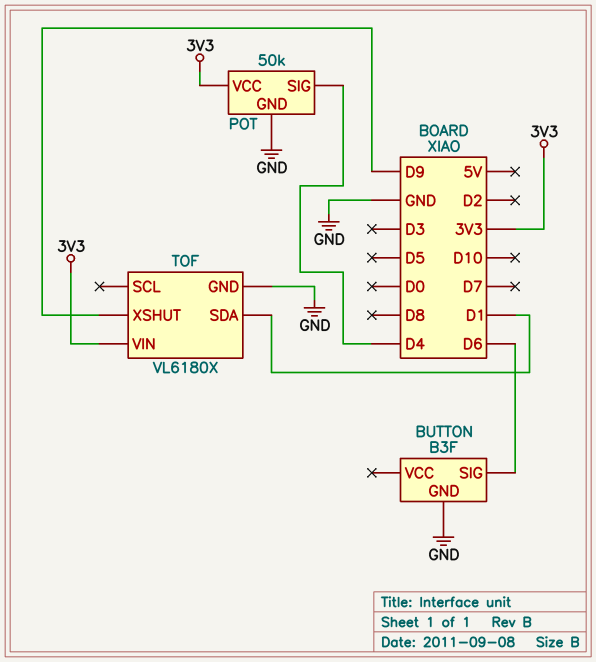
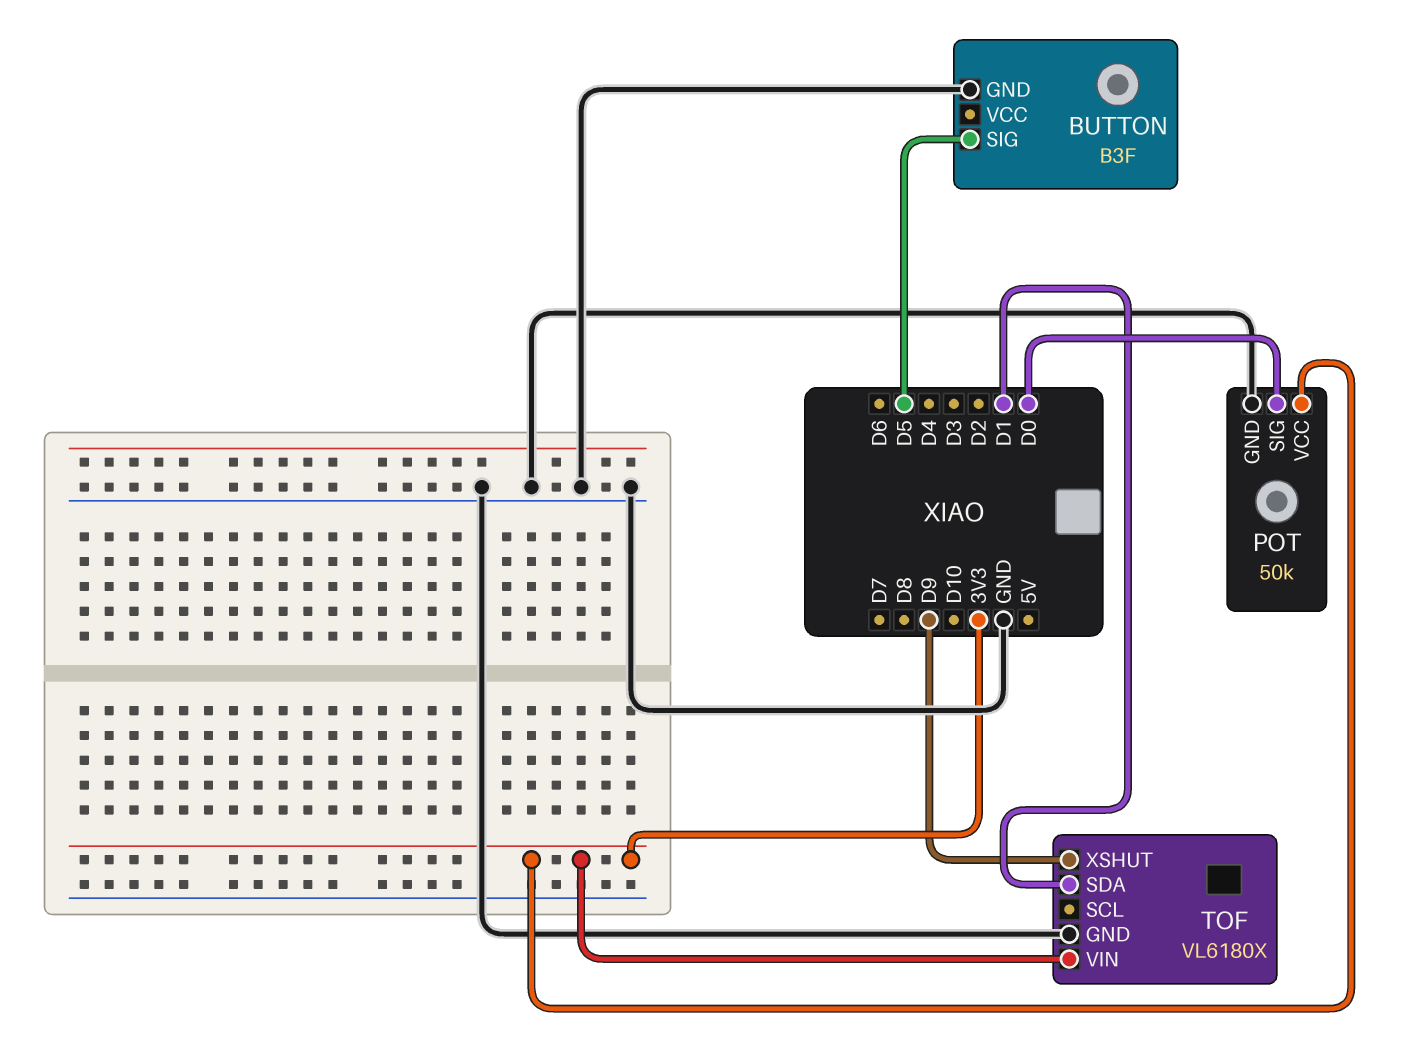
BUTTON pin SIG: D6 -> D5
POT pin SIG: D4 -> D0

